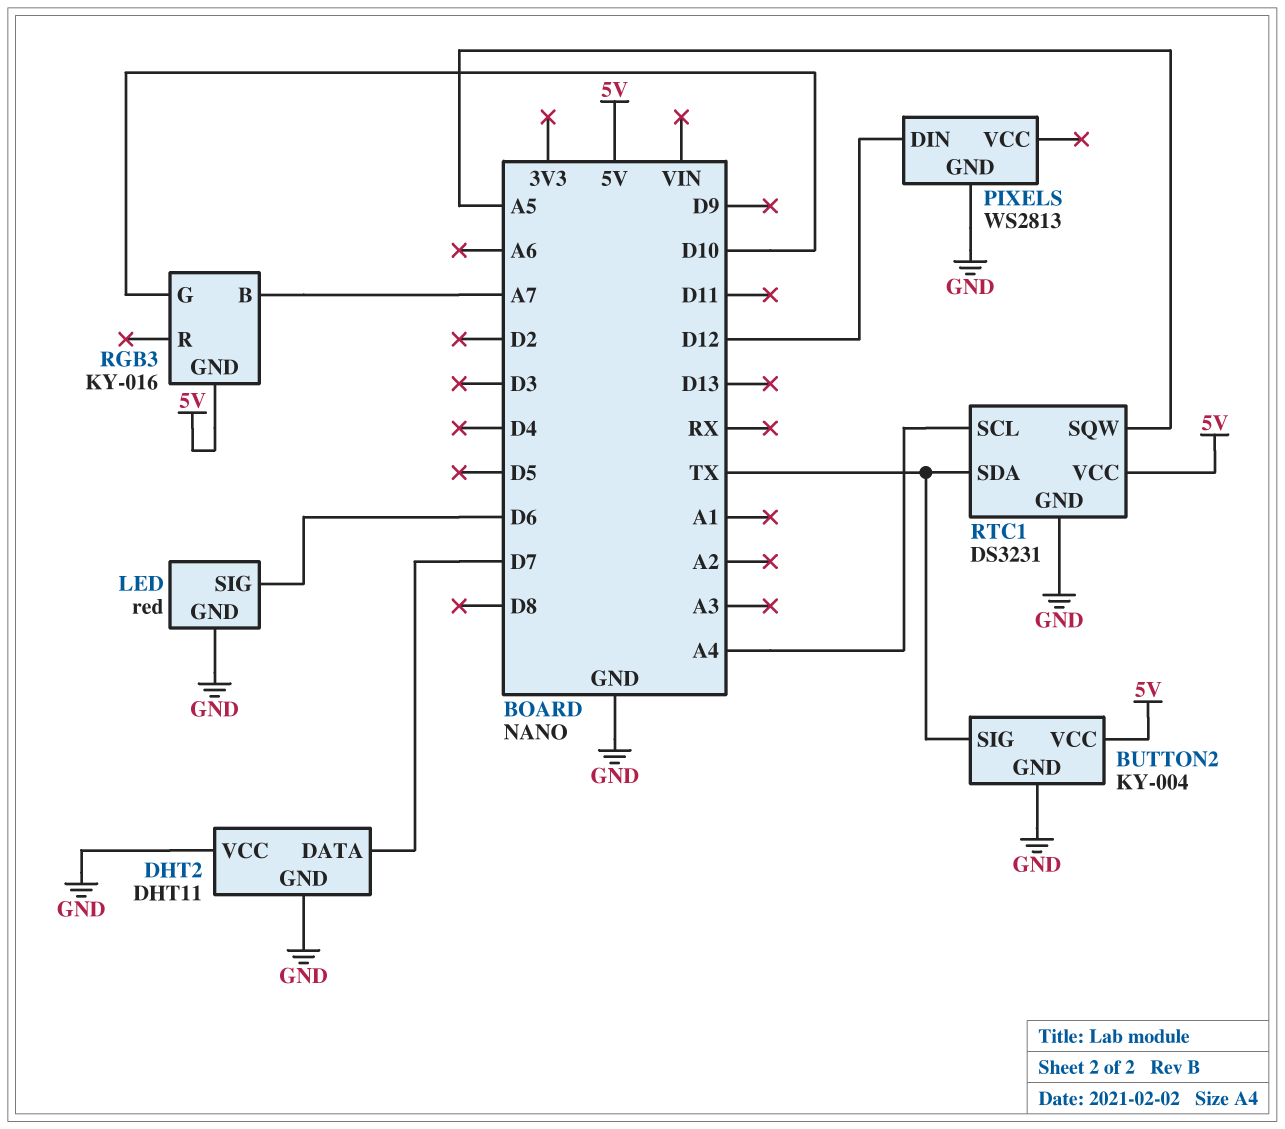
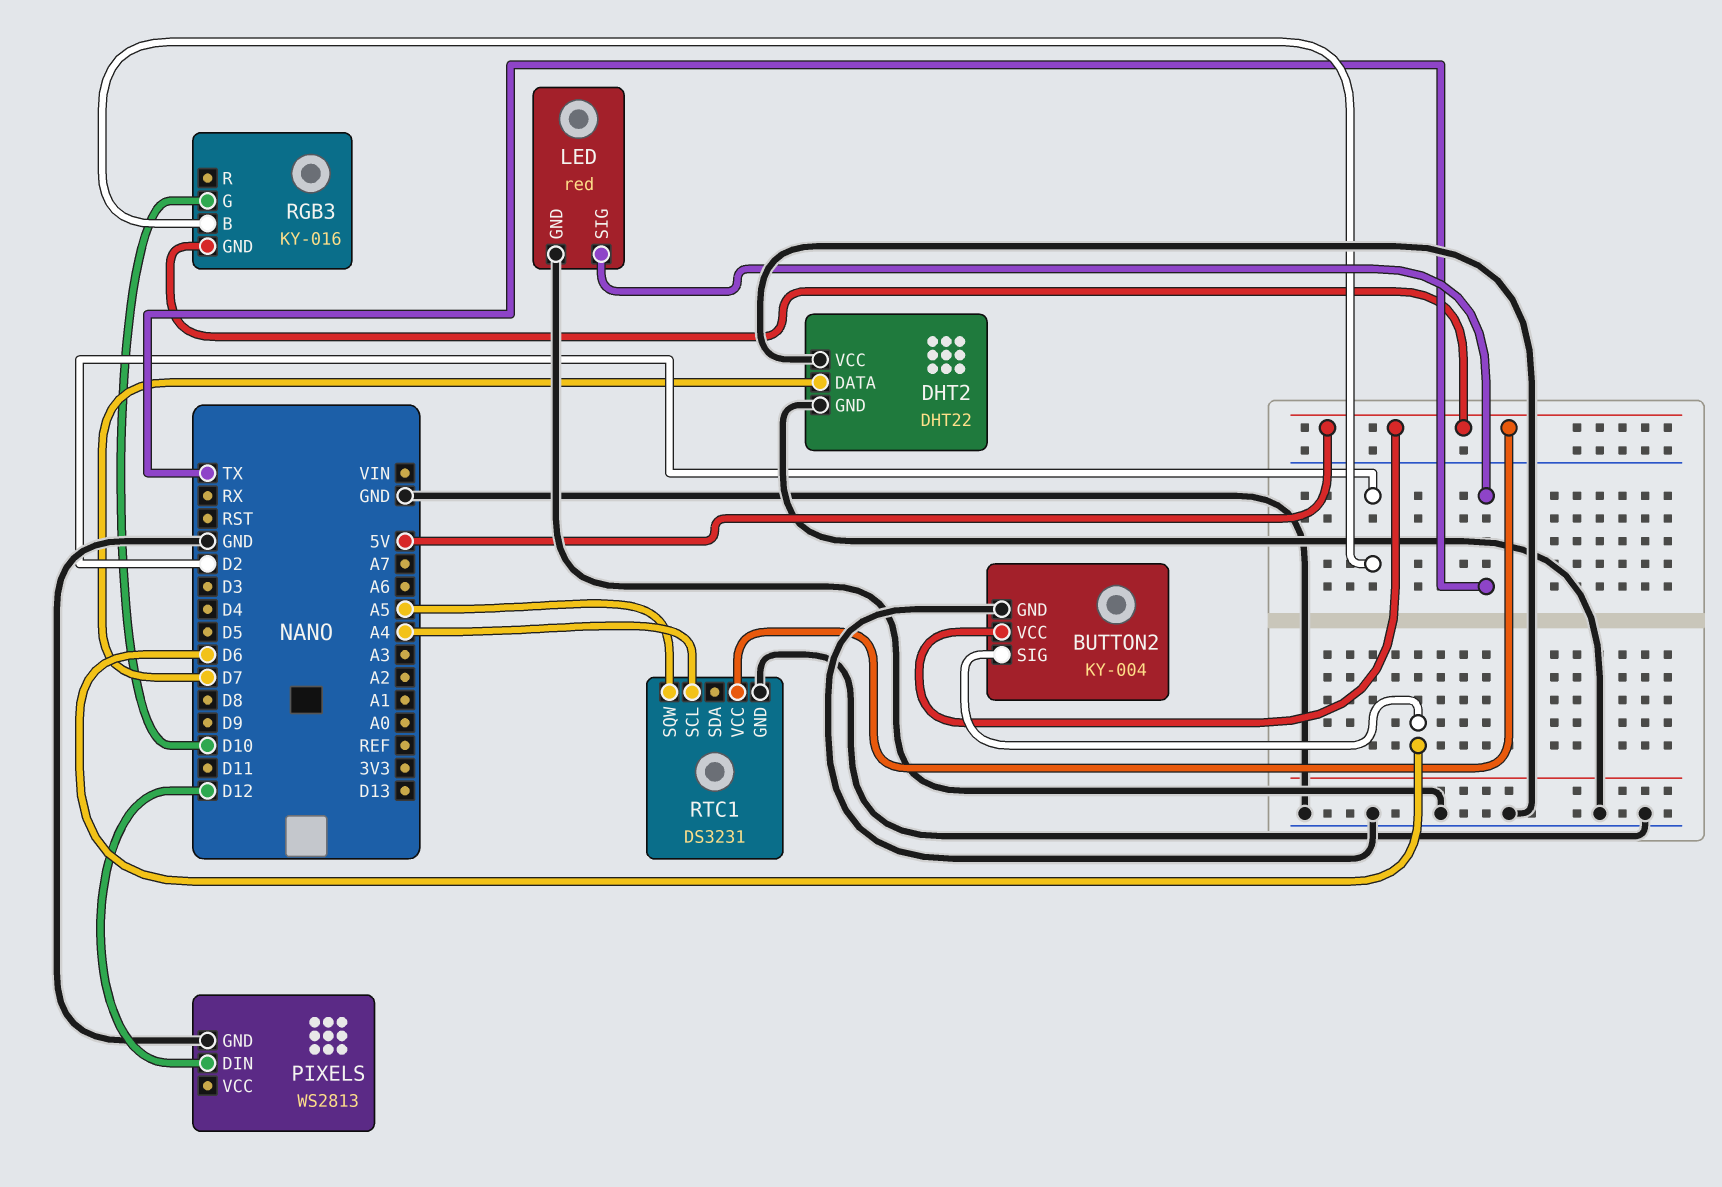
BUTTON2 pin SIG: TX -> D6
DHT2: DHT11 -> DHT22
LED pin SIG: D6 -> TX
RGB3 pin B: A7 -> D2
RTC1 pin SDA: TX -> none

